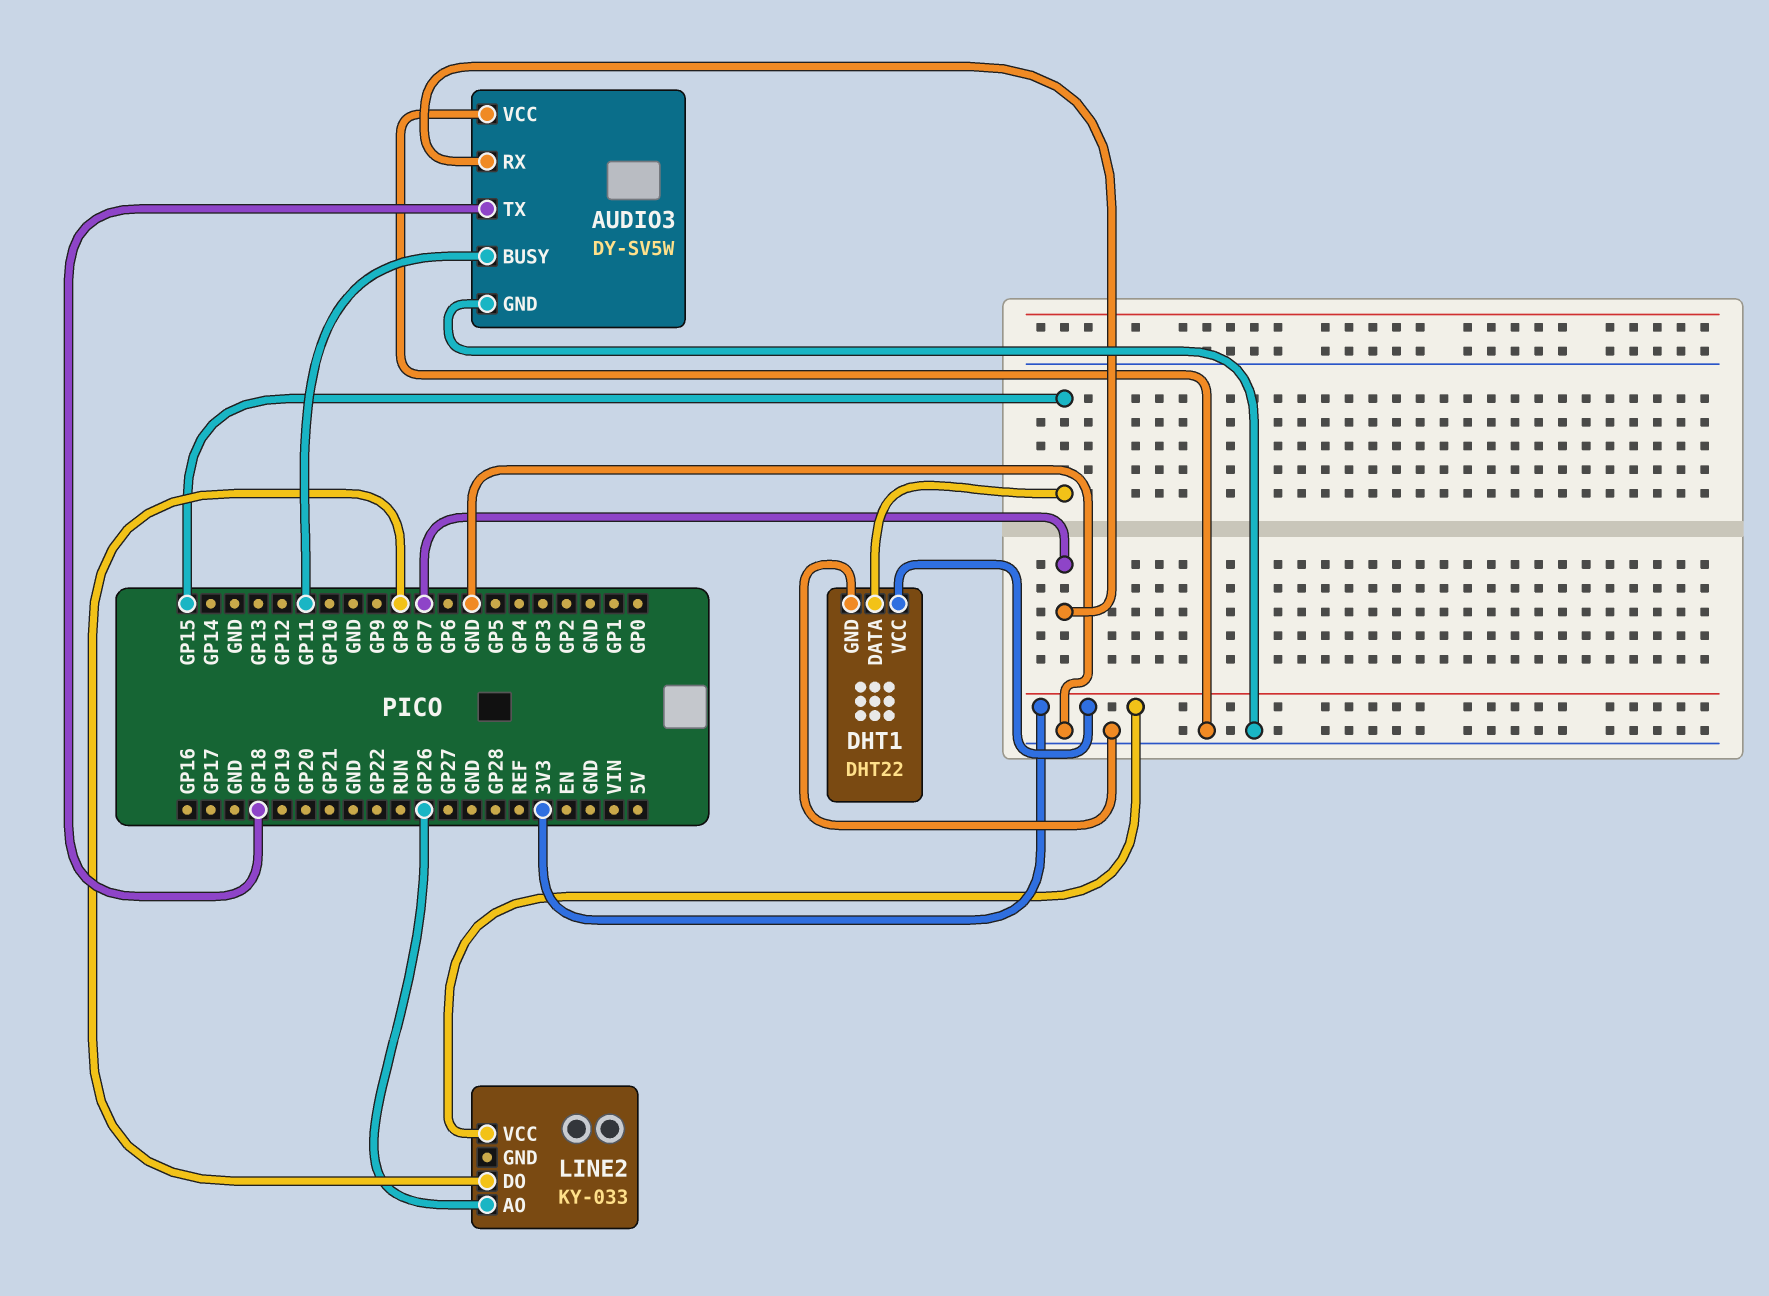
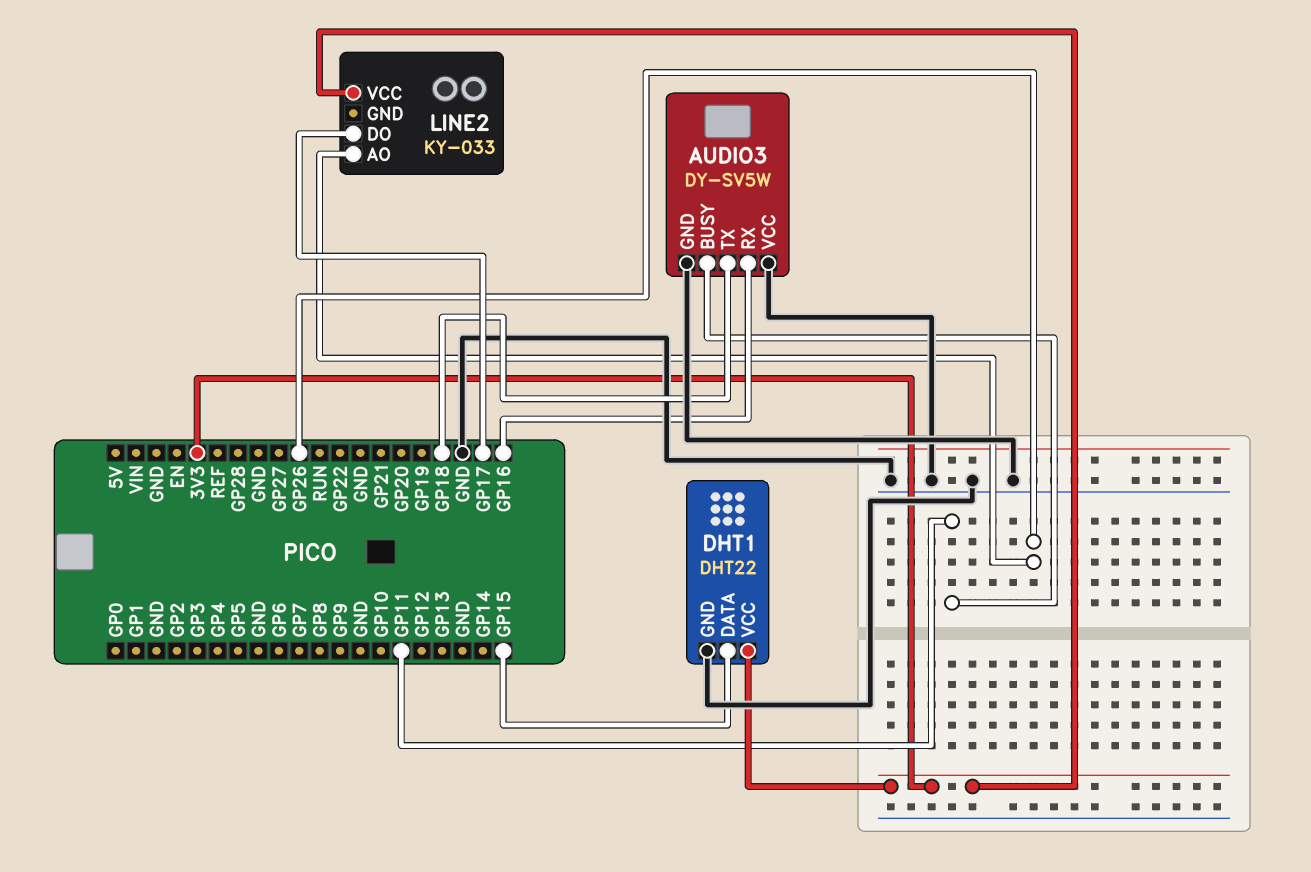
AUDIO3 pin RX: GP7 -> GP16
LINE2 pin DO: GP8 -> GP17

